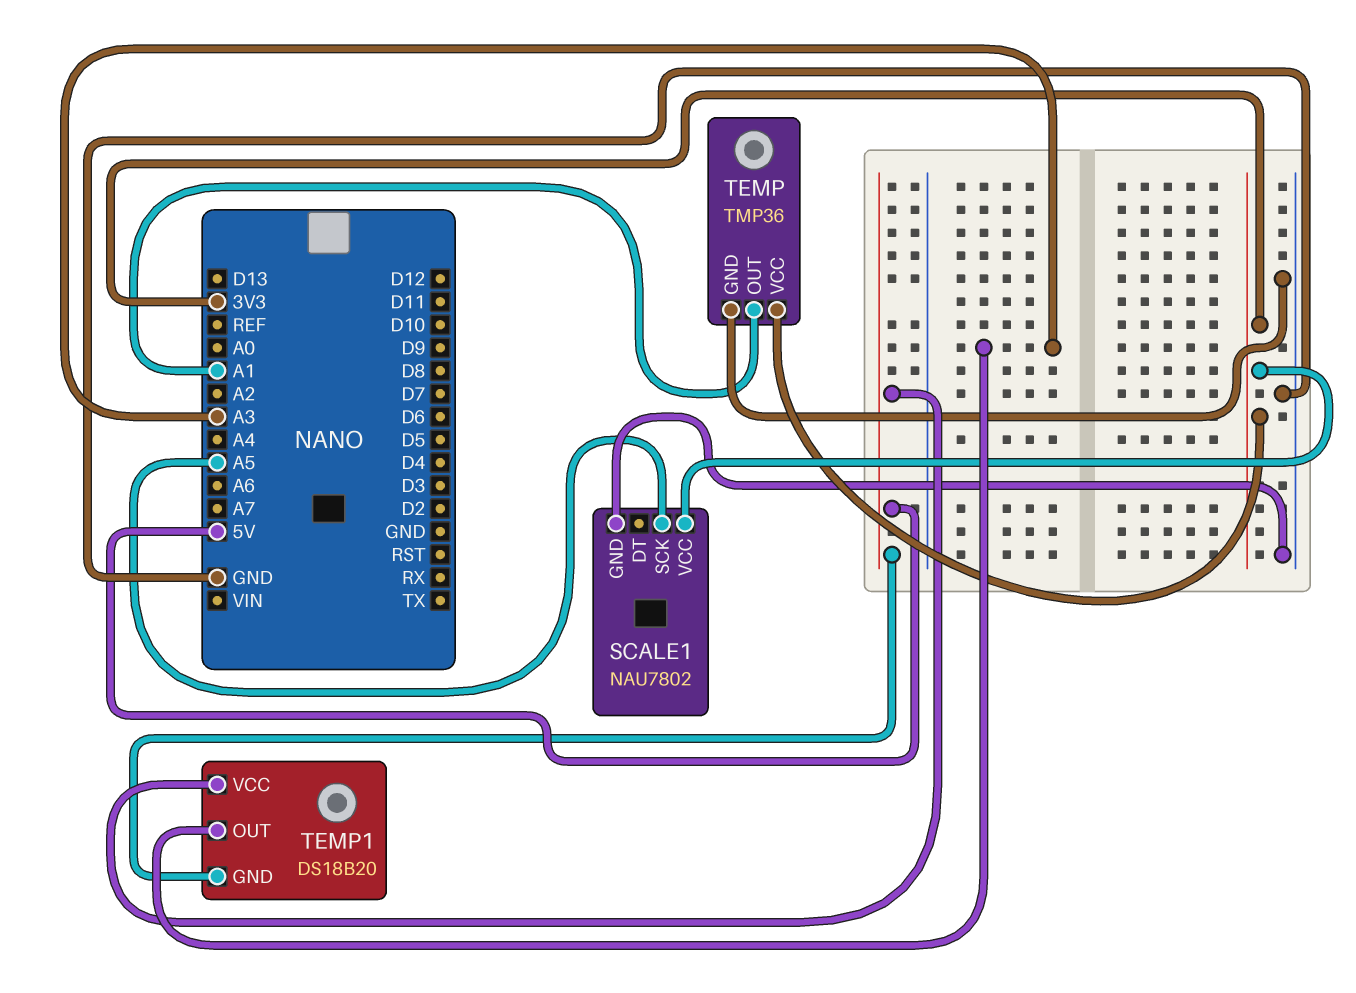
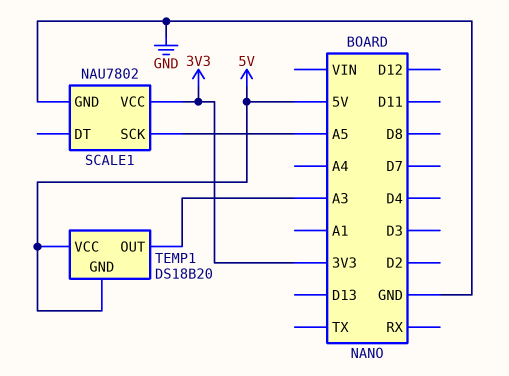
TEMP: TMP36 -> none
TEMP pin GND: GND -> none
TEMP pin OUT: A1 -> none
TEMP pin VCC: 3V3 -> none

